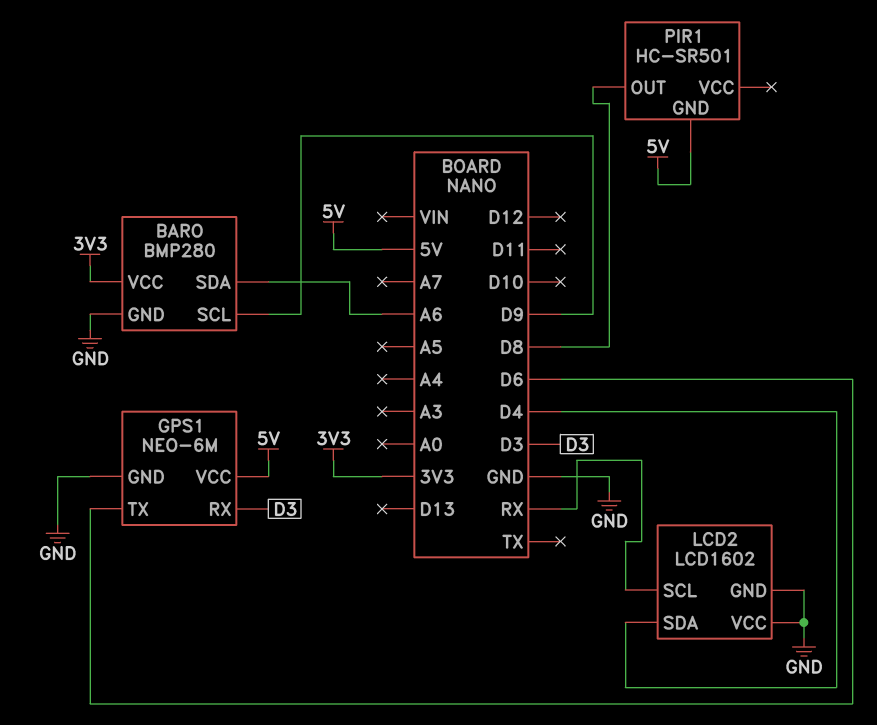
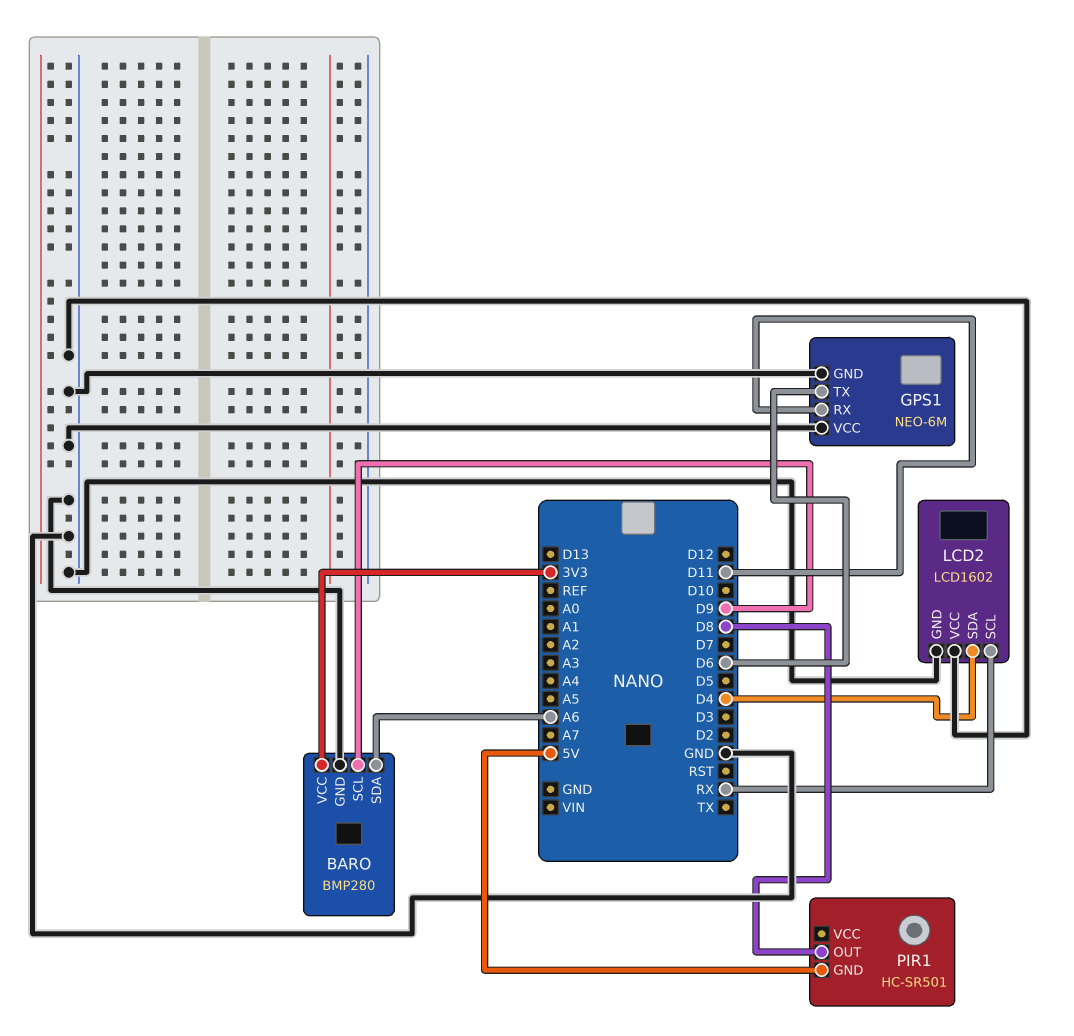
GPS1 pin RX: D3 -> D11
GPS1 pin VCC: 5V -> GND

